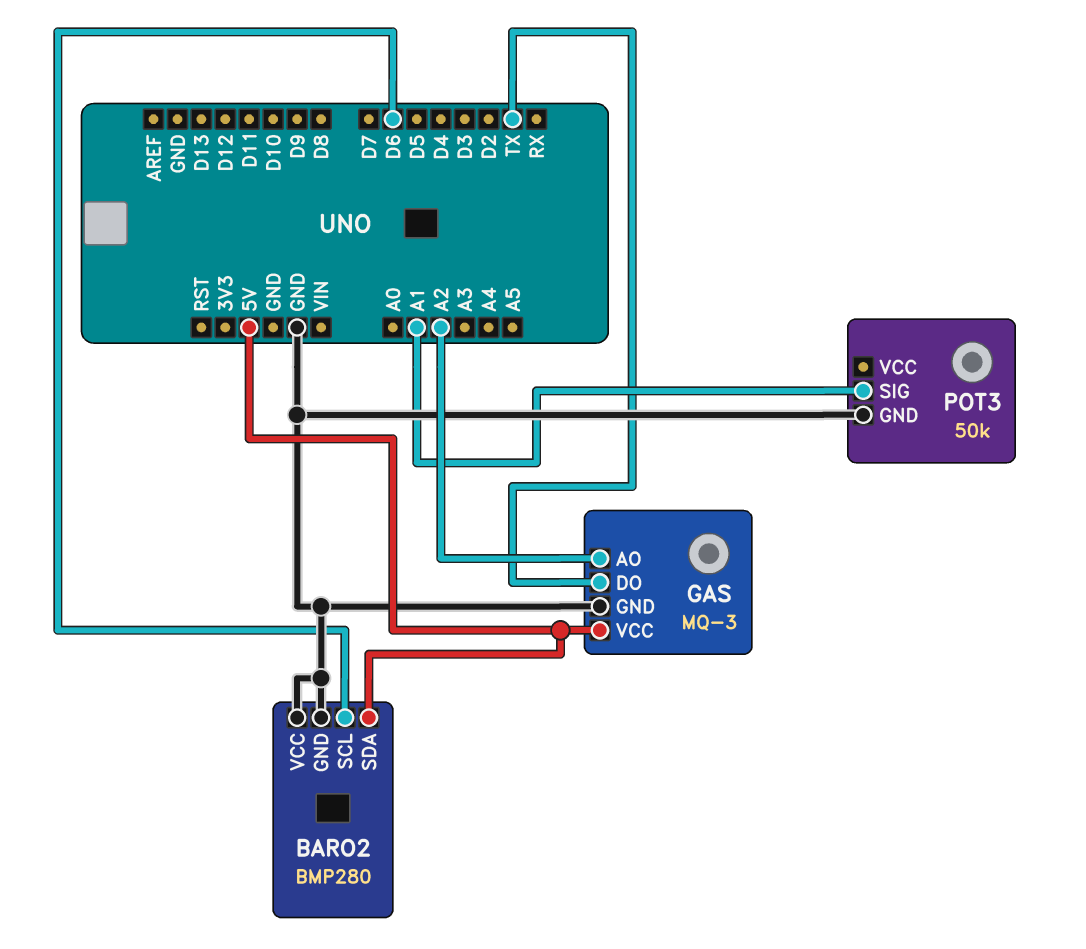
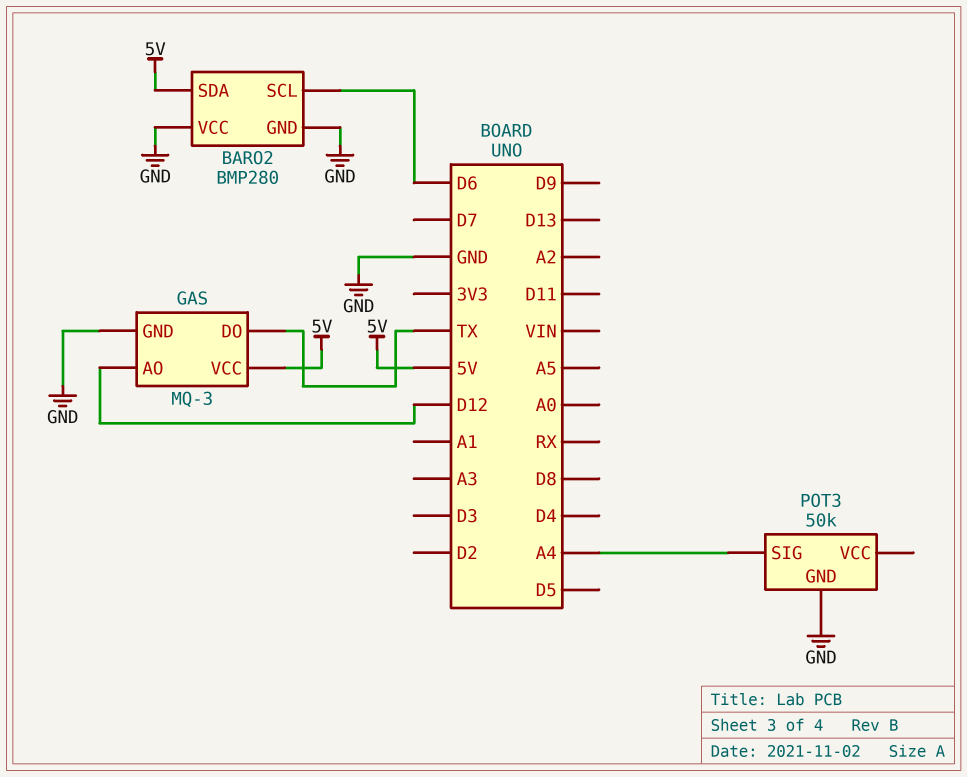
GAS pin AO: A2 -> D12
POT3 pin SIG: A1 -> A4

